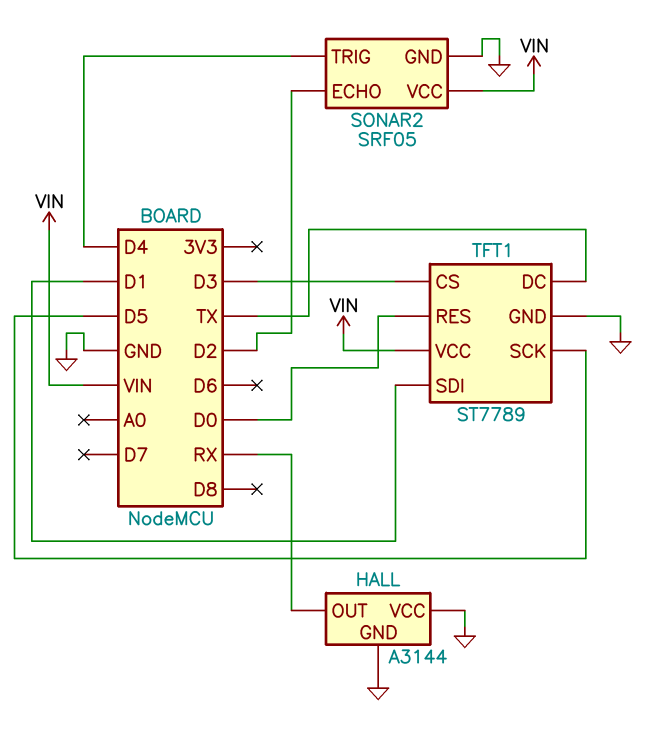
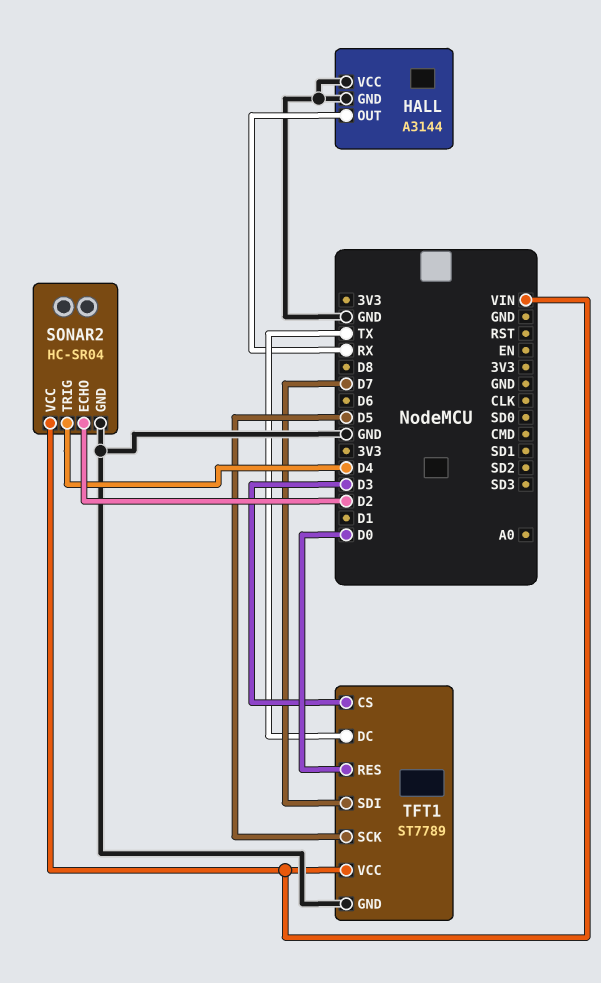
SONAR2: SRF05 -> HC-SR04
TFT1 pin SDI: D1 -> D7

